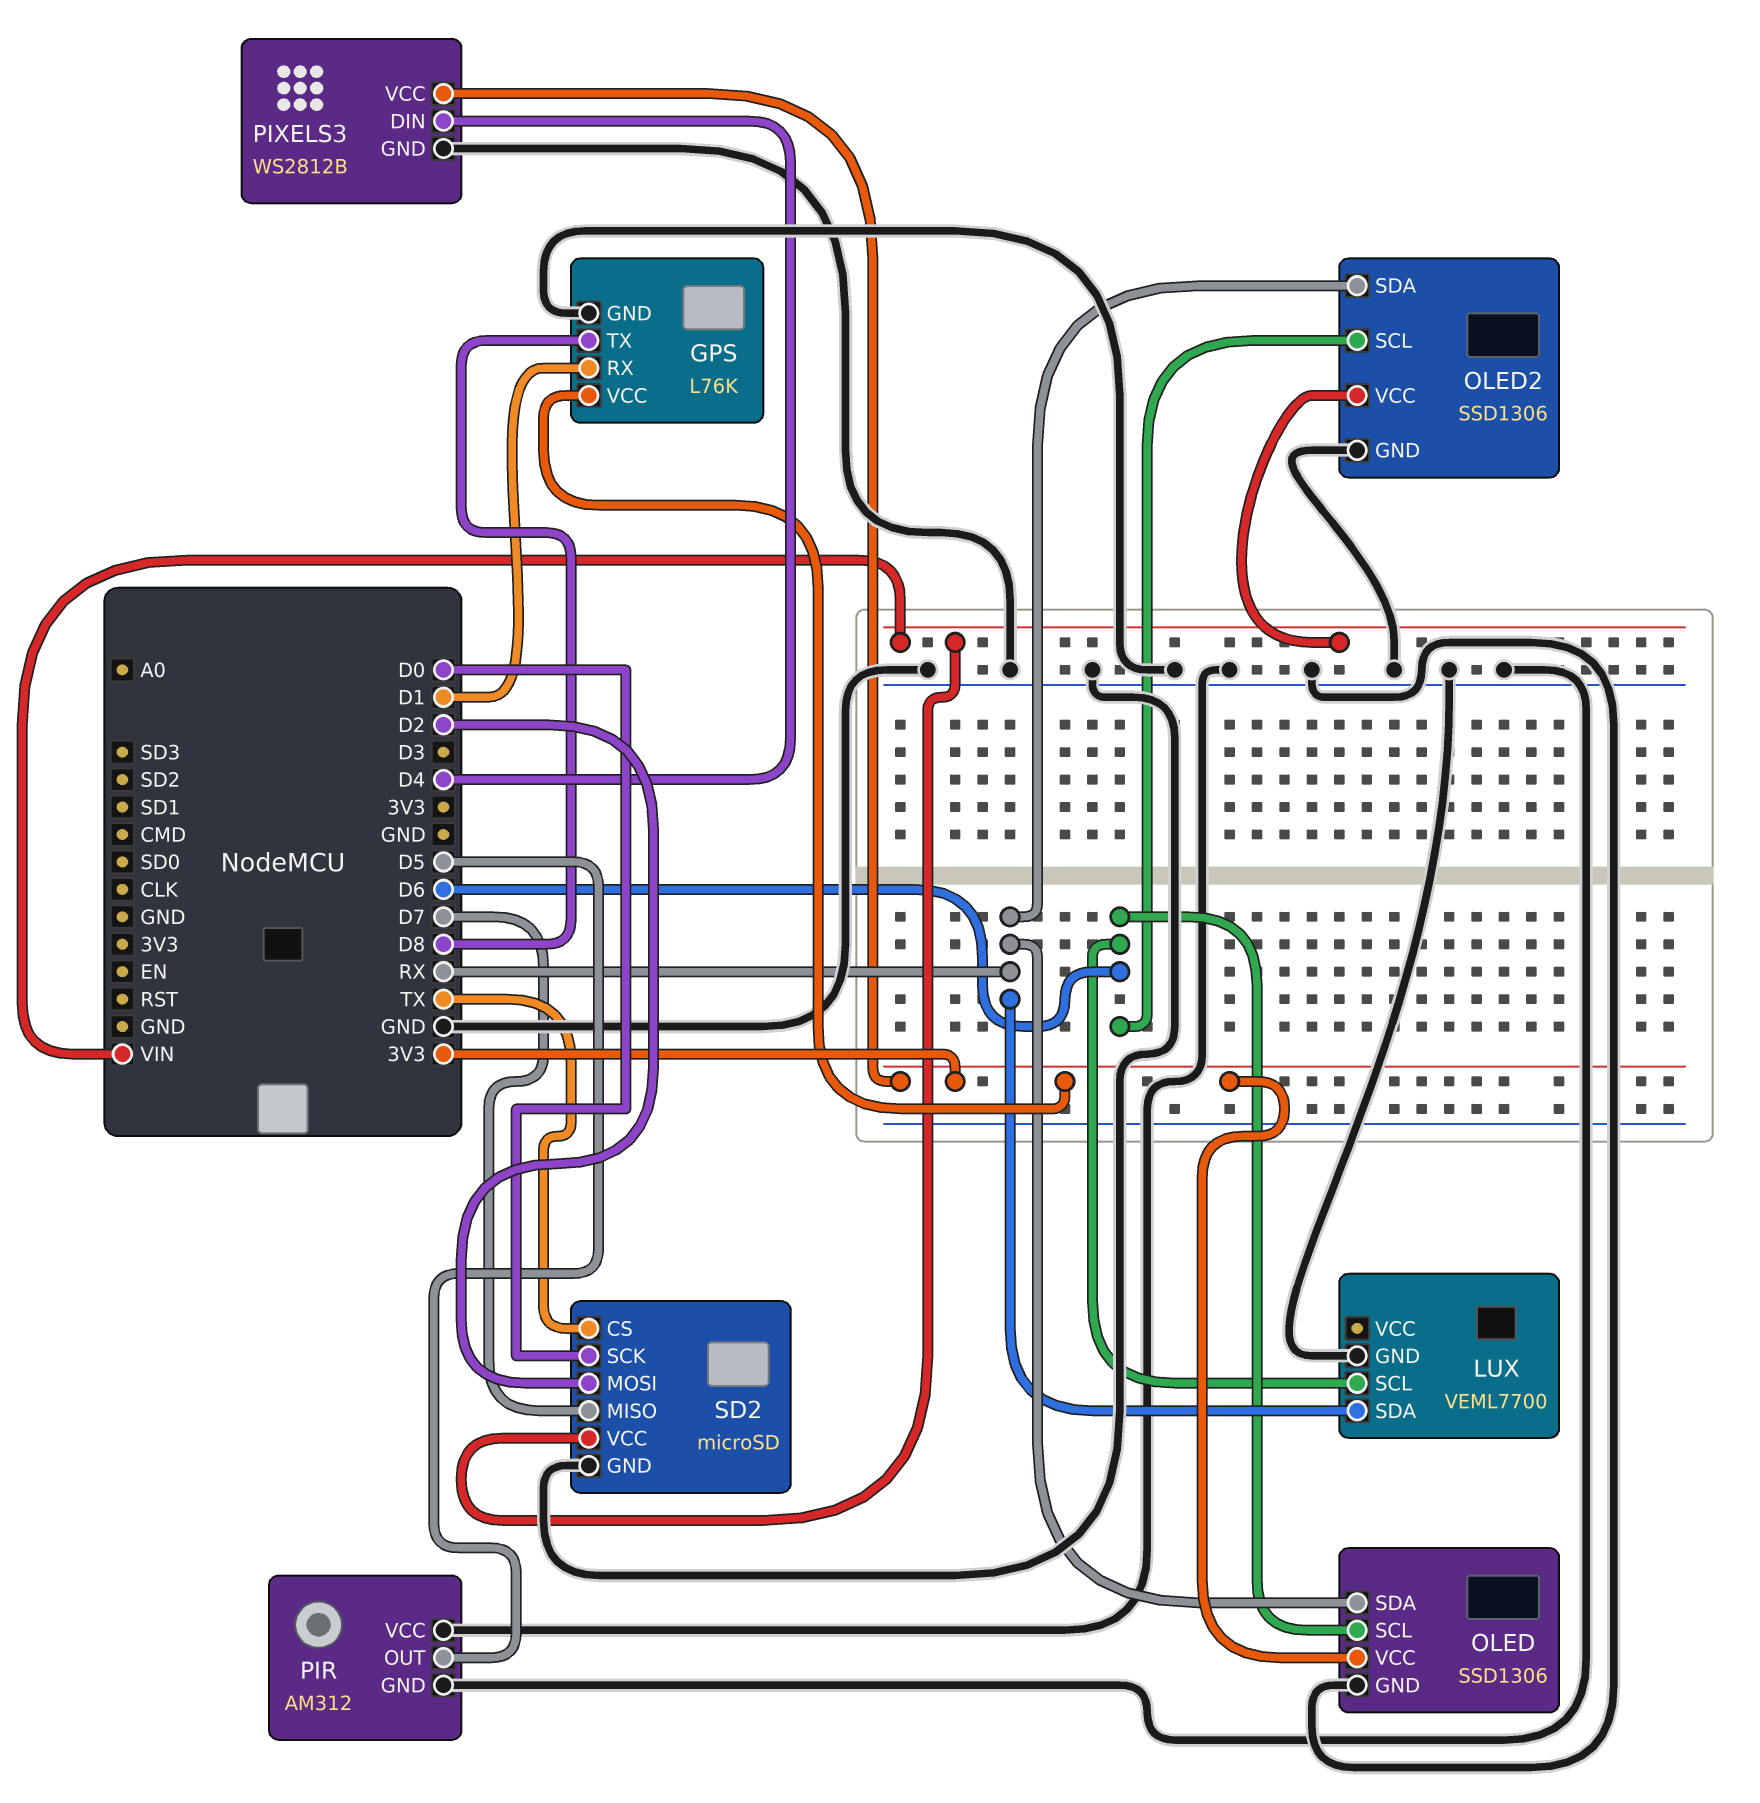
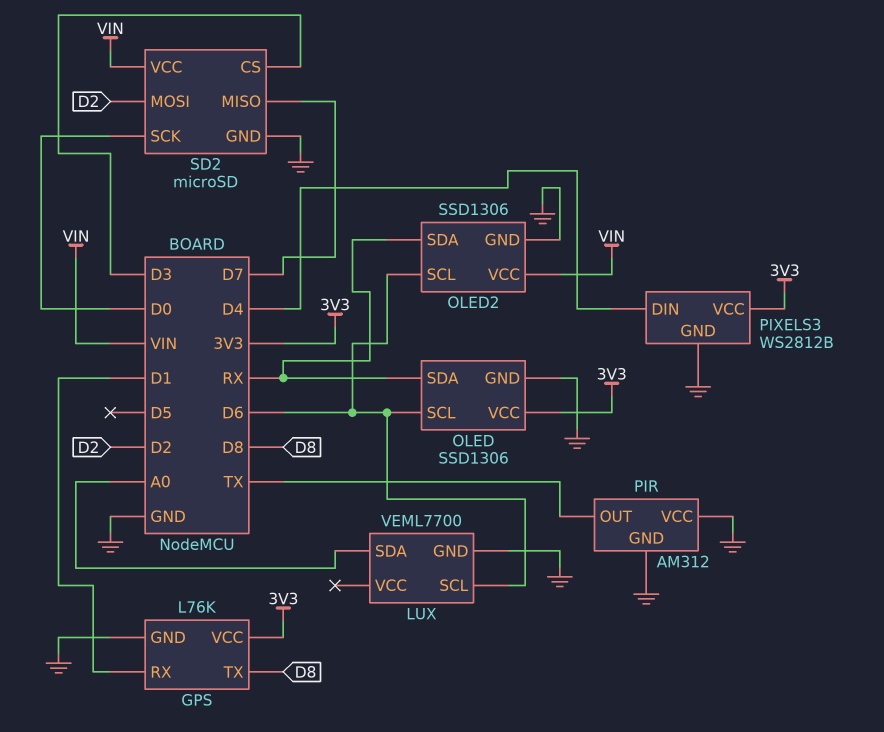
LUX pin SDA: RX -> A0
PIR pin OUT: D5 -> TX
SD2 pin CS: TX -> D3

